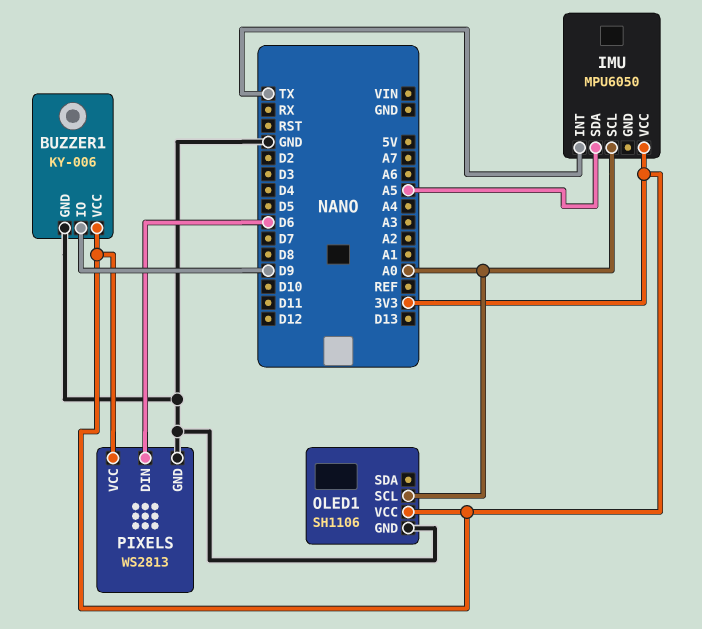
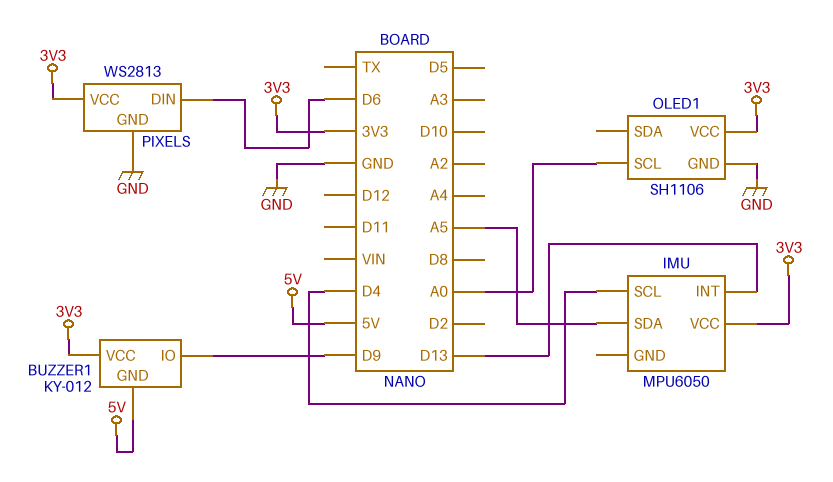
BUZZER1: KY-006 -> KY-012
BUZZER1 pin GND: GND -> 5V
IMU pin INT: TX -> D13
IMU pin SCL: A0 -> D4

